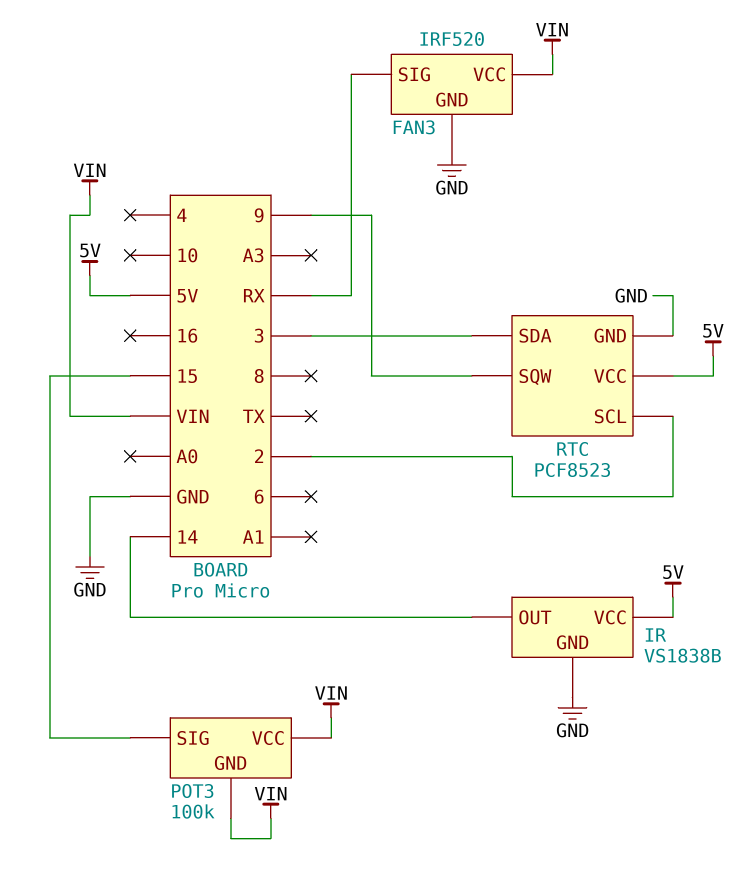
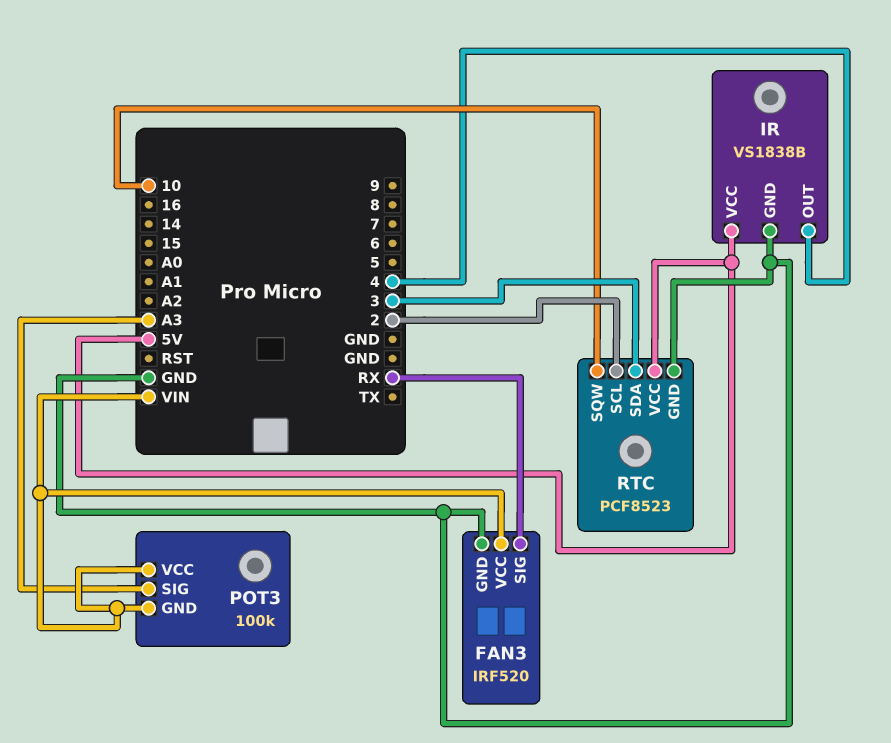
IR pin OUT: 14 -> 4
POT3 pin SIG: 15 -> A3
RTC pin SQW: 9 -> 10

